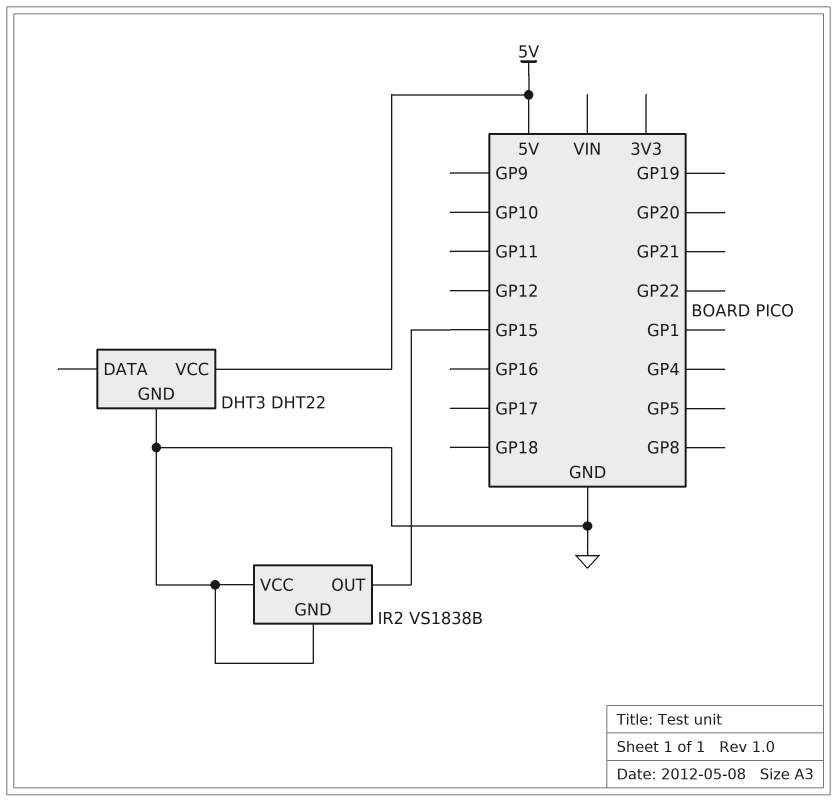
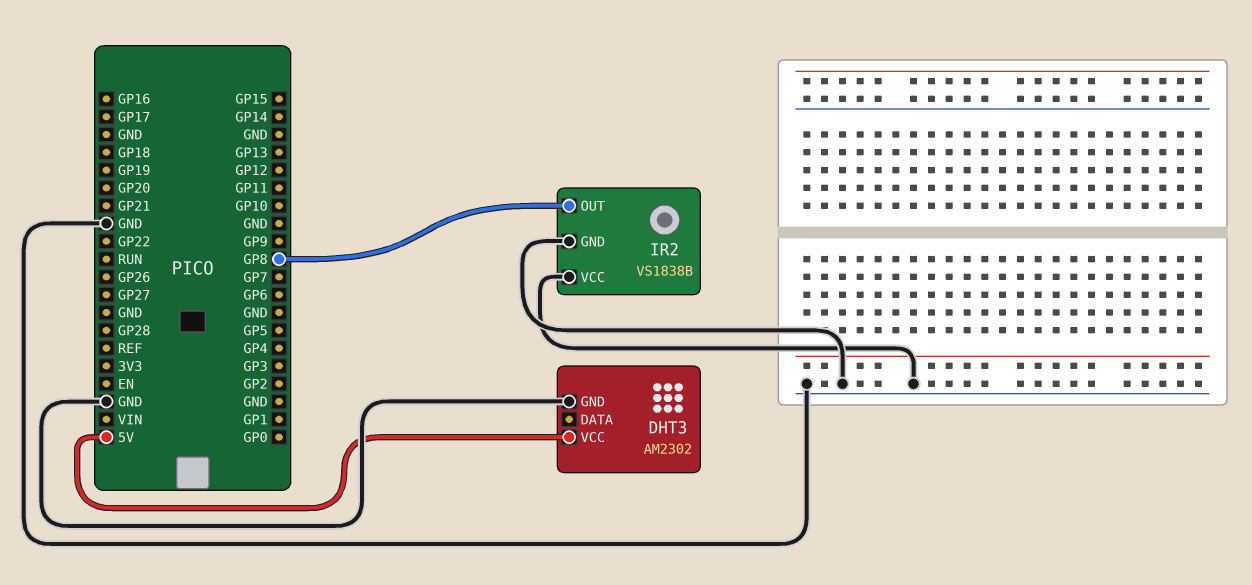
DHT3: DHT22 -> AM2302
IR2 pin OUT: GP15 -> GP8

